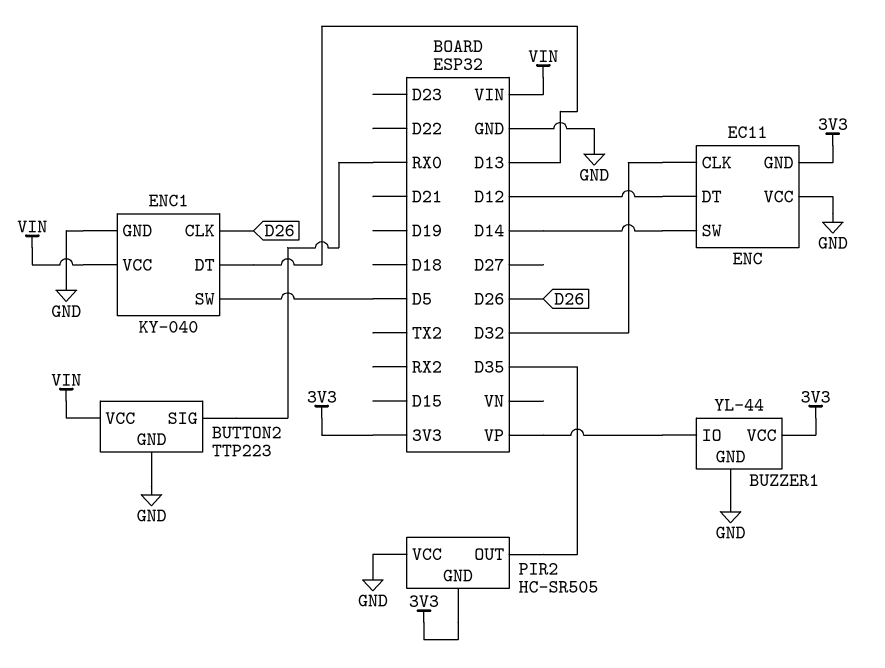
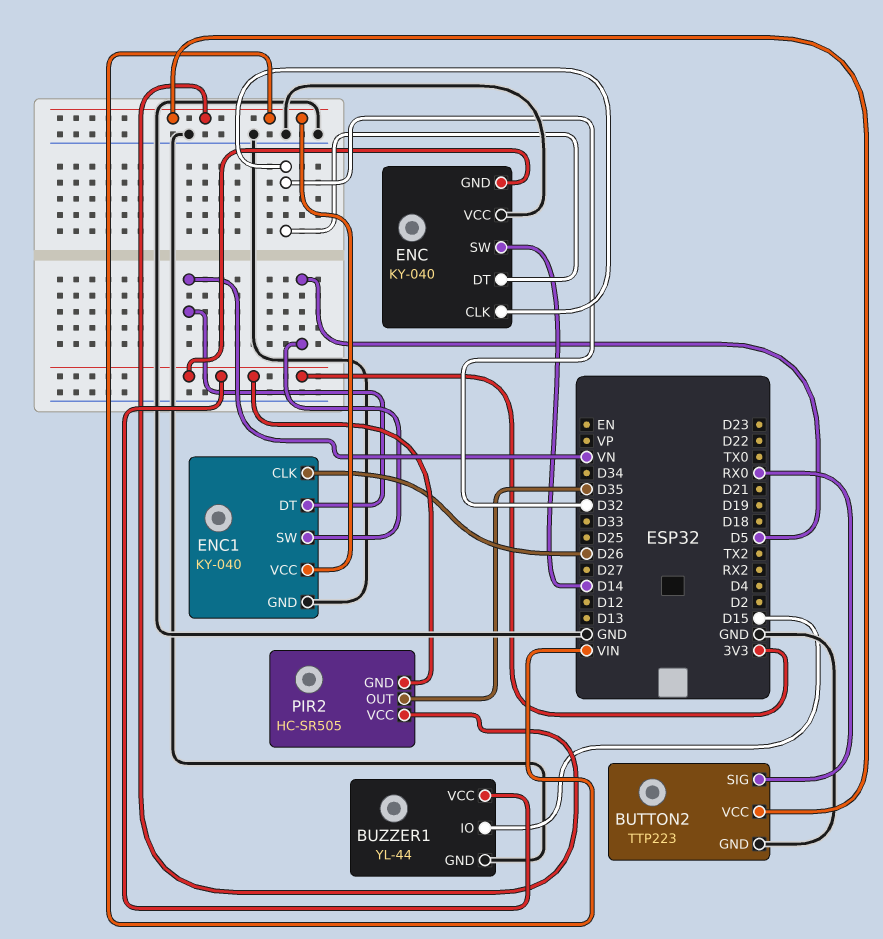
BUZZER1 pin IO: VP -> D15
ENC: EC11 -> KY-040
ENC pin DT: D12 -> D32
ENC1 pin DT: D13 -> VN
PIR2 pin VCC: GND -> VIN

